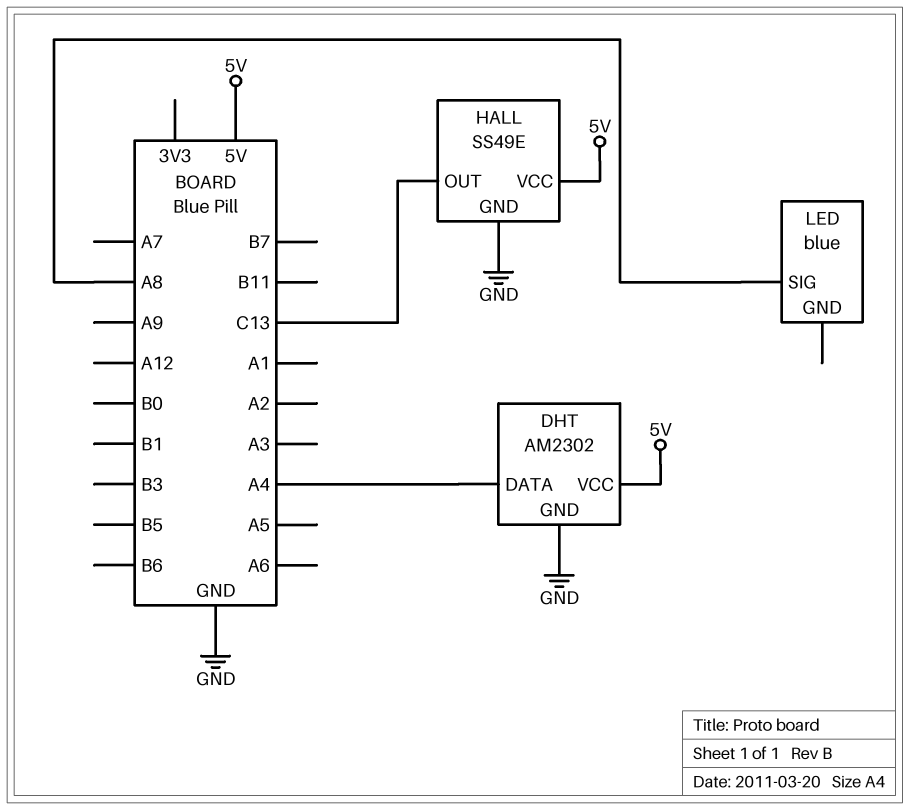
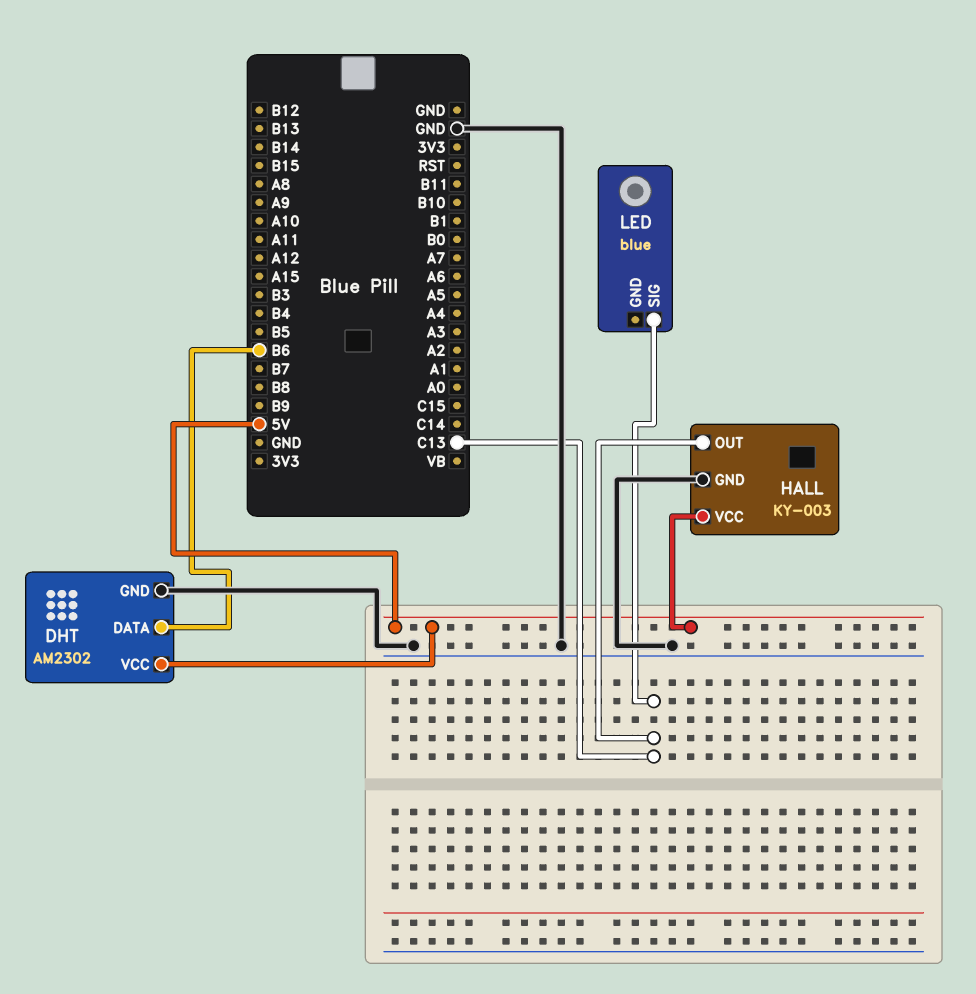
DHT pin DATA: A4 -> B6
HALL: SS49E -> KY-003
LED pin SIG: A8 -> C13

